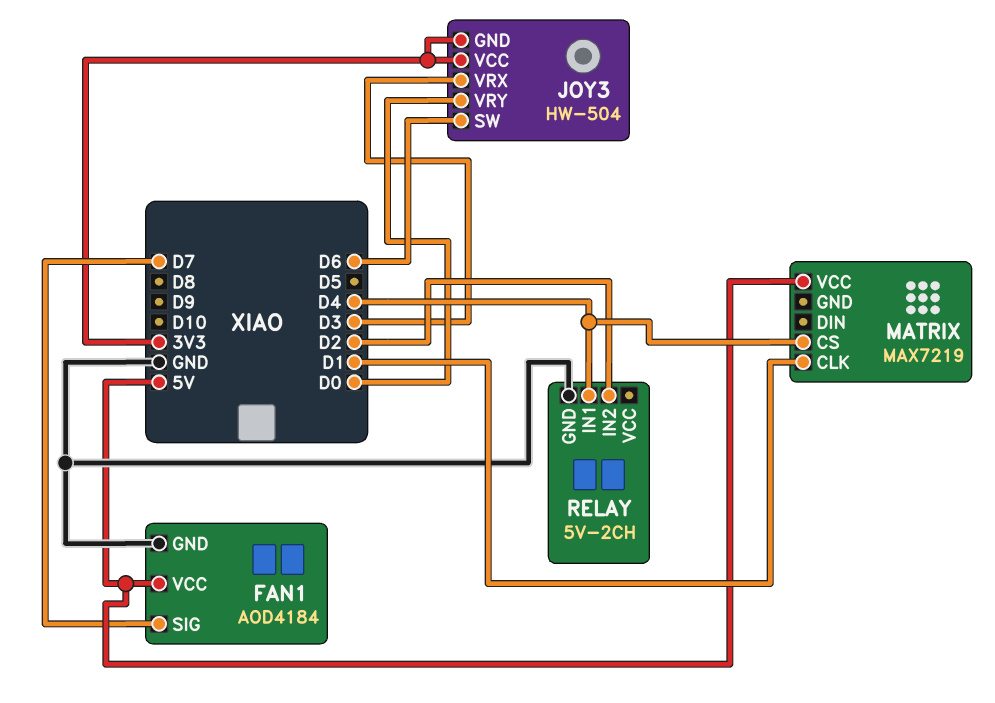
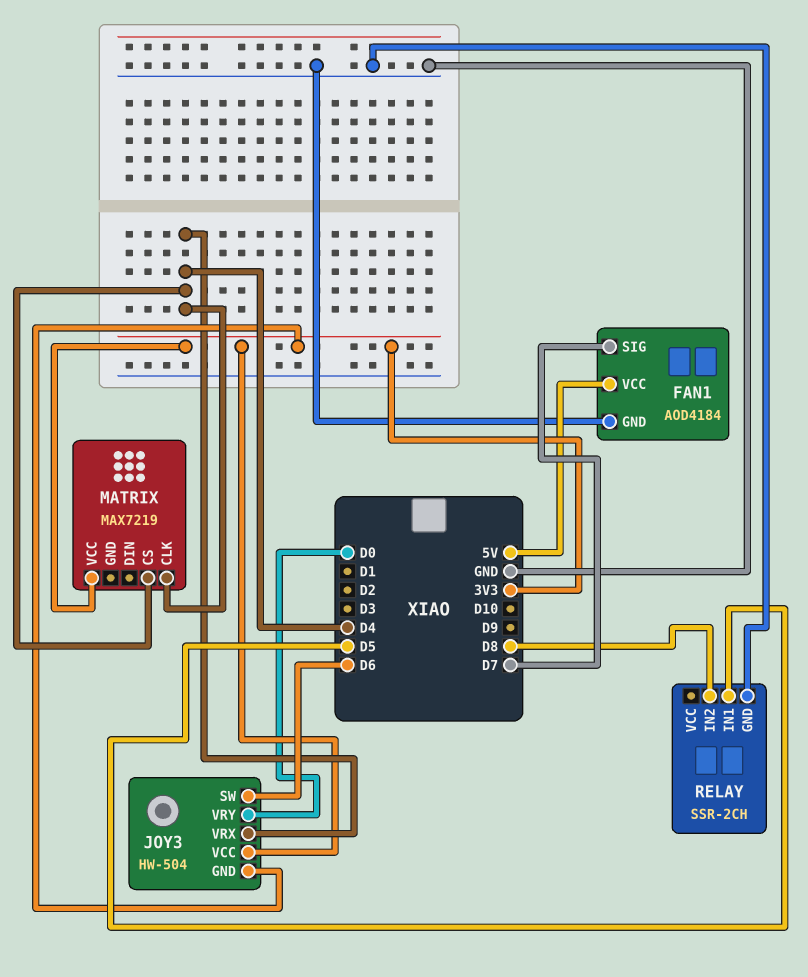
JOY3 pin VRX: D3 -> D4
MATRIX pin CLK: D1 -> D4
MATRIX pin VCC: 5V -> 3V3
RELAY: 5V-2CH -> SSR-2CH
RELAY pin IN1: D4 -> D5
RELAY pin IN2: D2 -> D8

